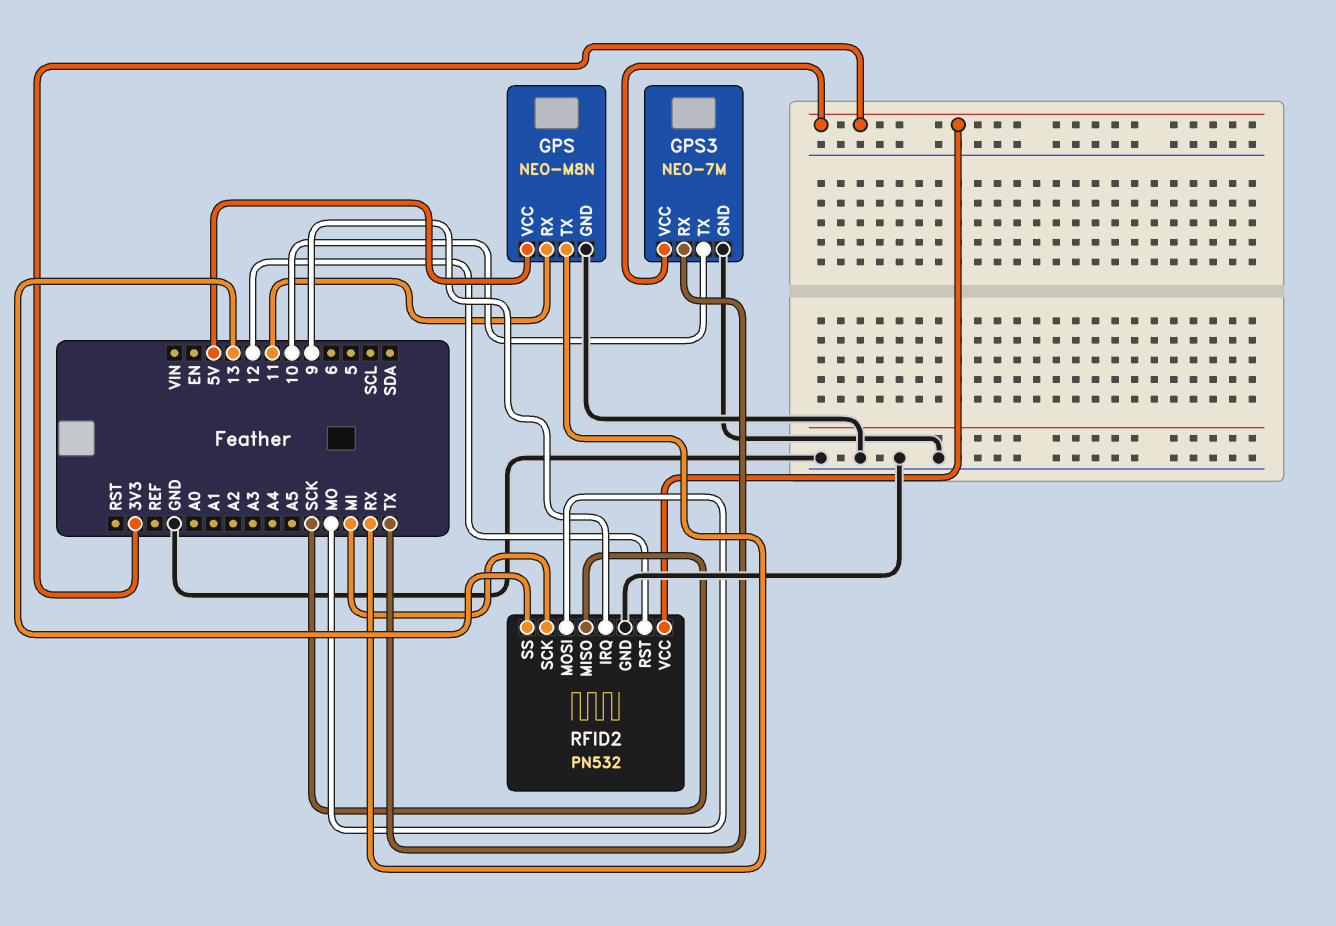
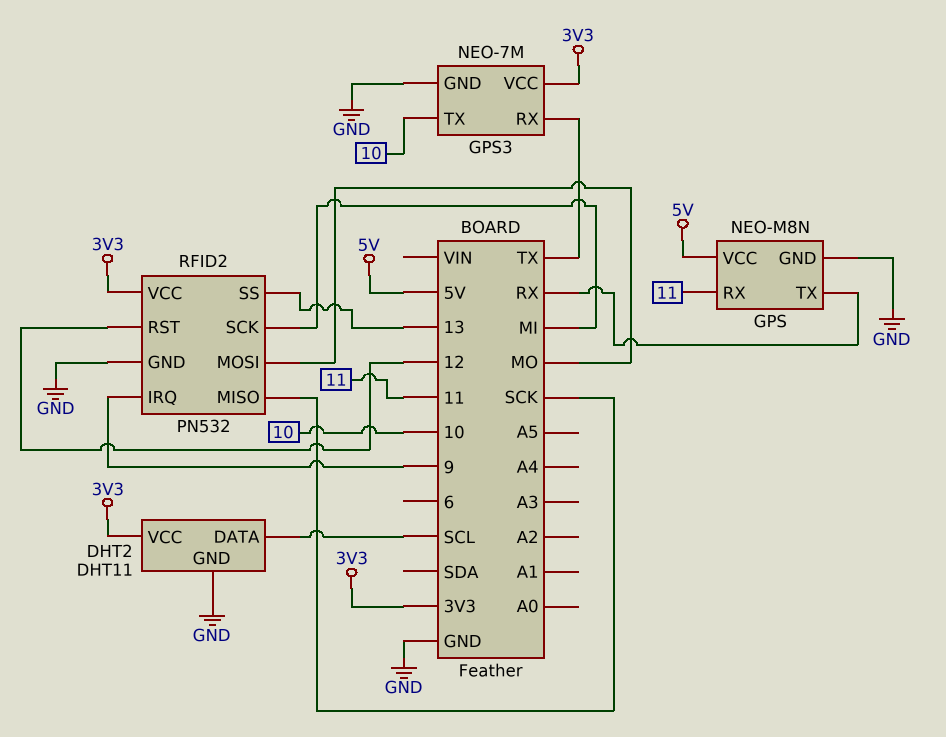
DHT2: none -> DHT11
DHT2 pin DATA: none -> SCL
DHT2 pin GND: none -> GND
DHT2 pin VCC: none -> 3V3

